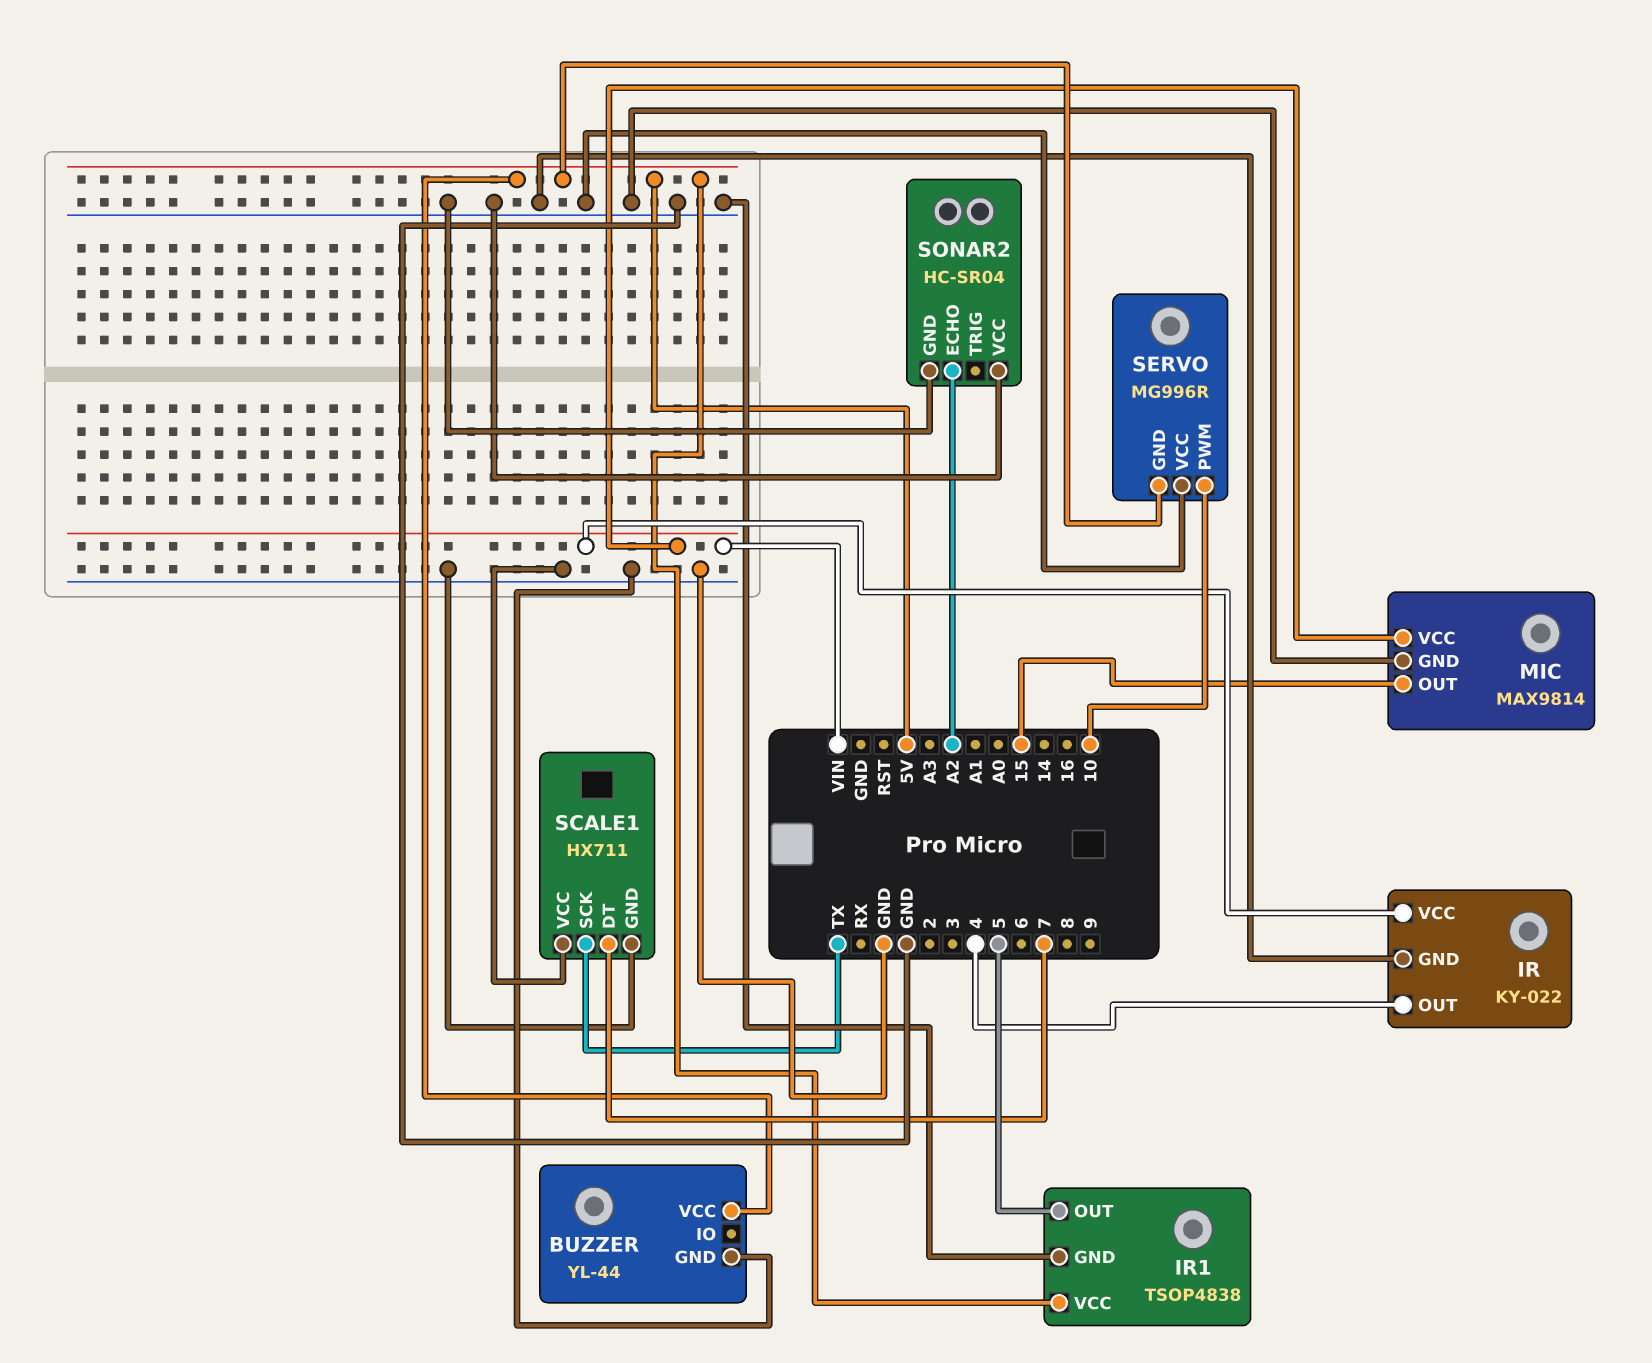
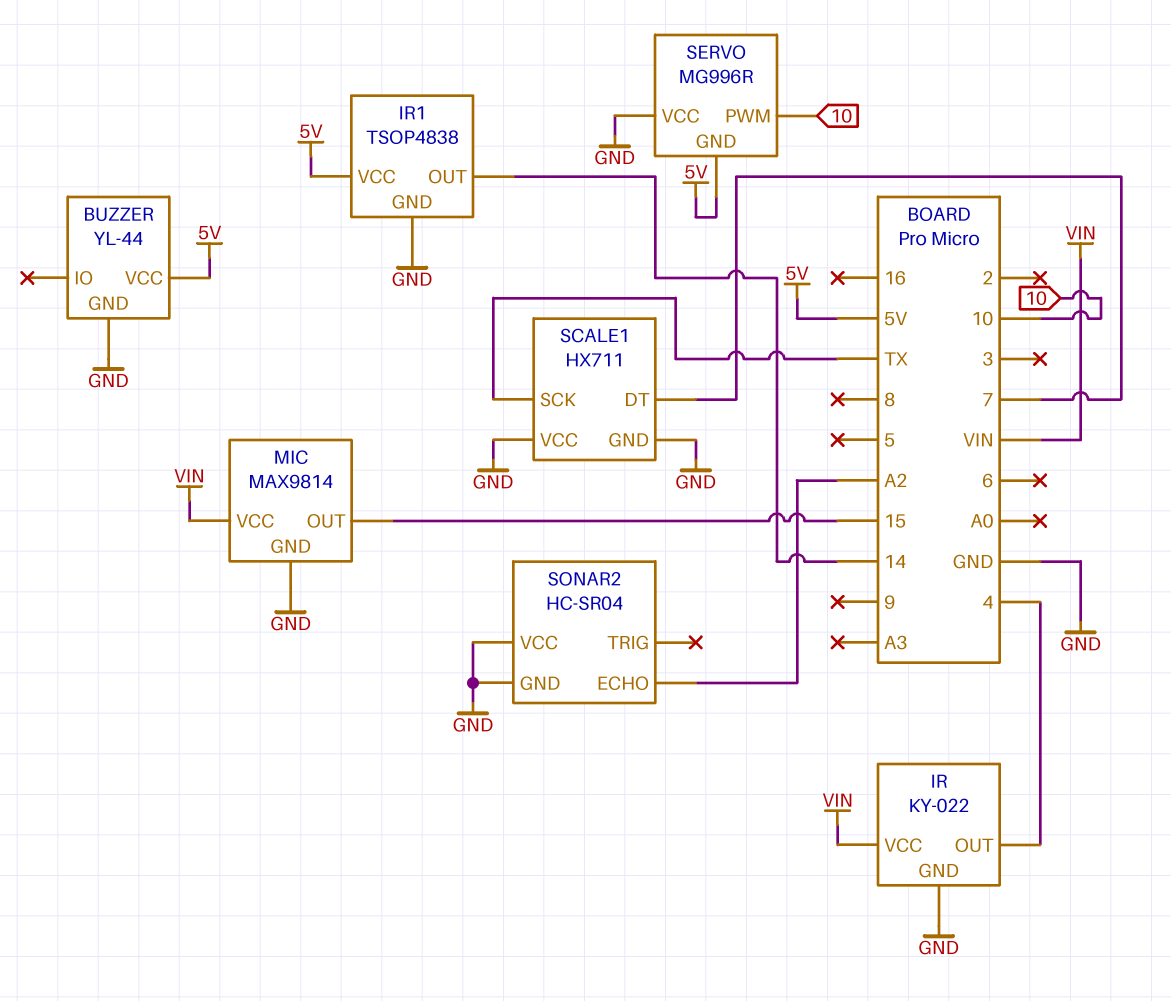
IR1 pin OUT: 5 -> 14

